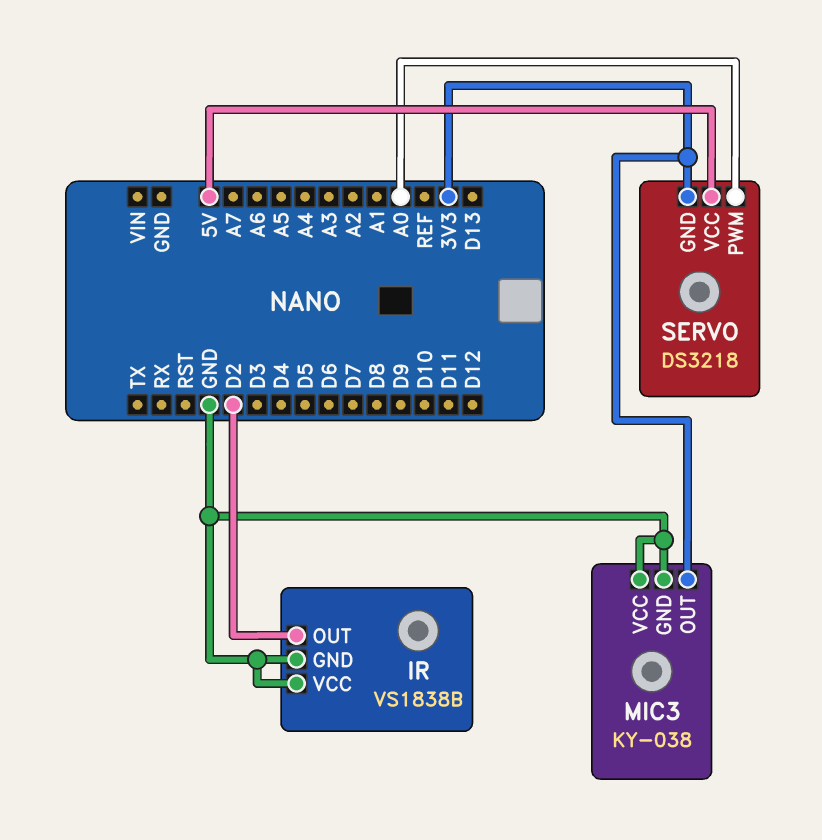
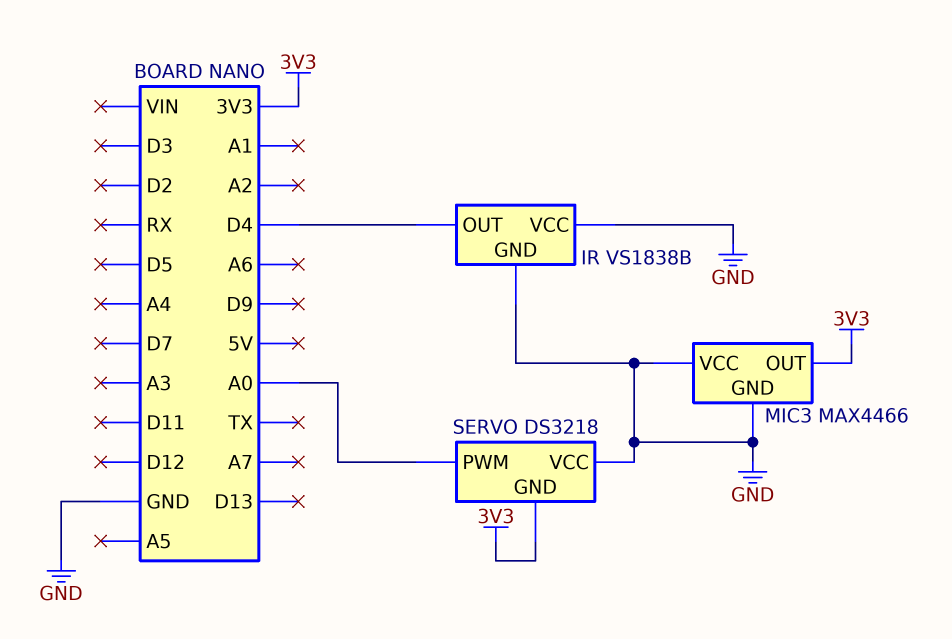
IR pin OUT: D2 -> D4
MIC3: KY-038 -> MAX4466
SERVO pin VCC: 5V -> GND

